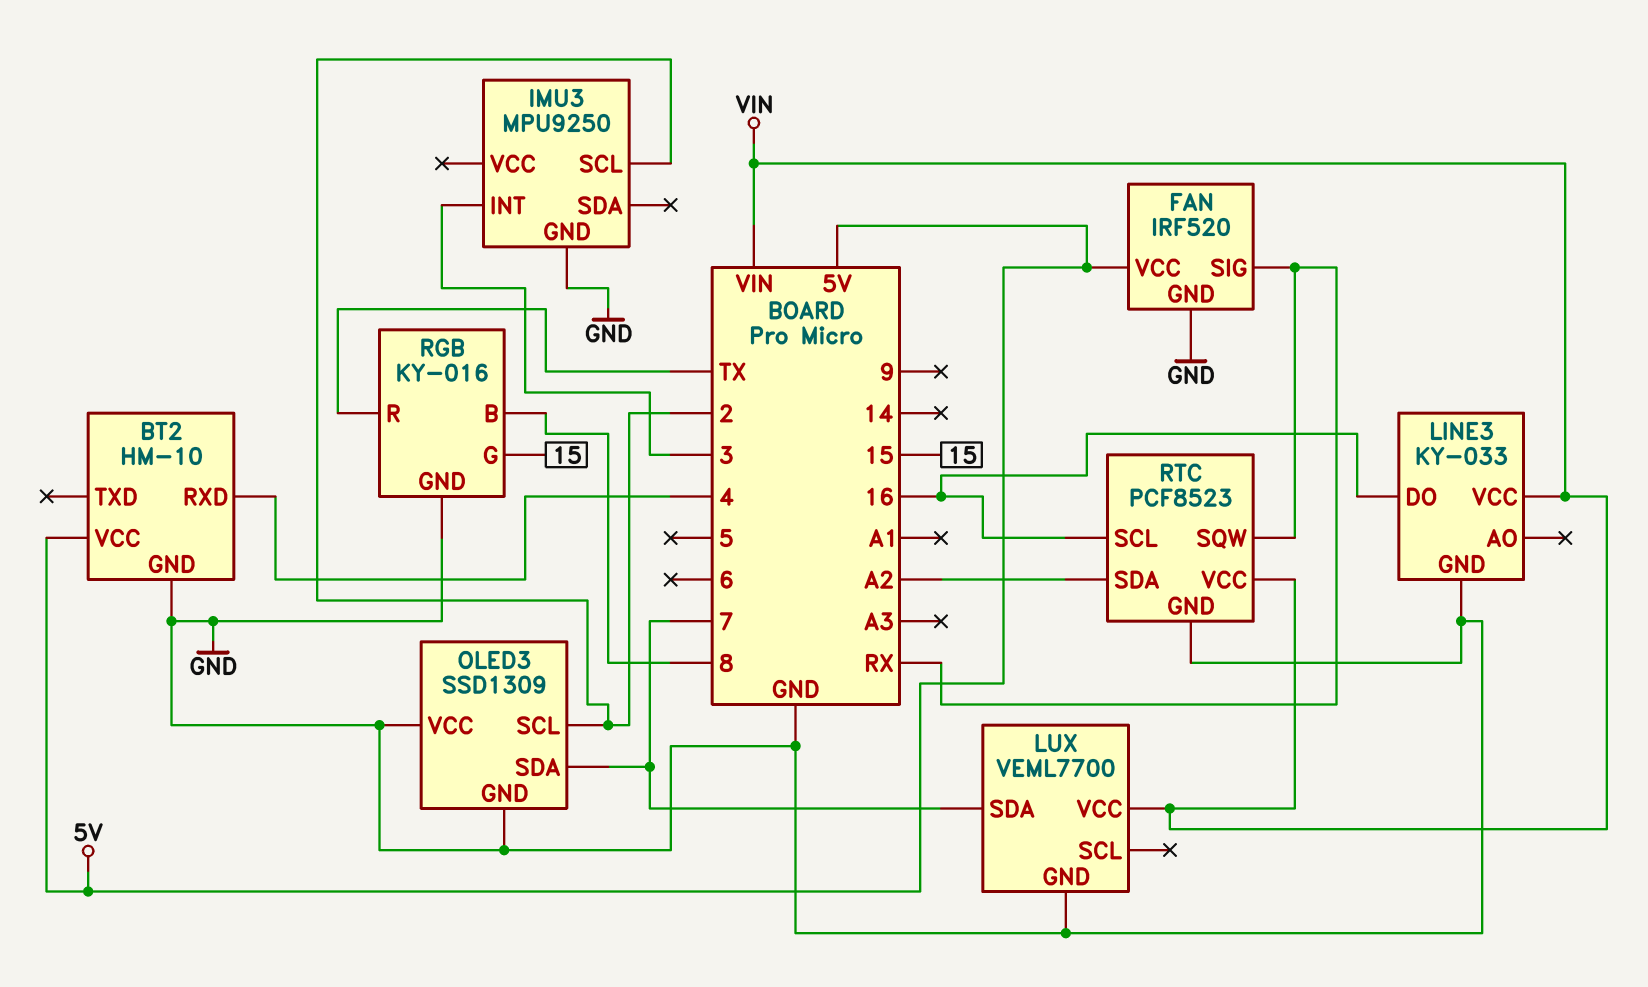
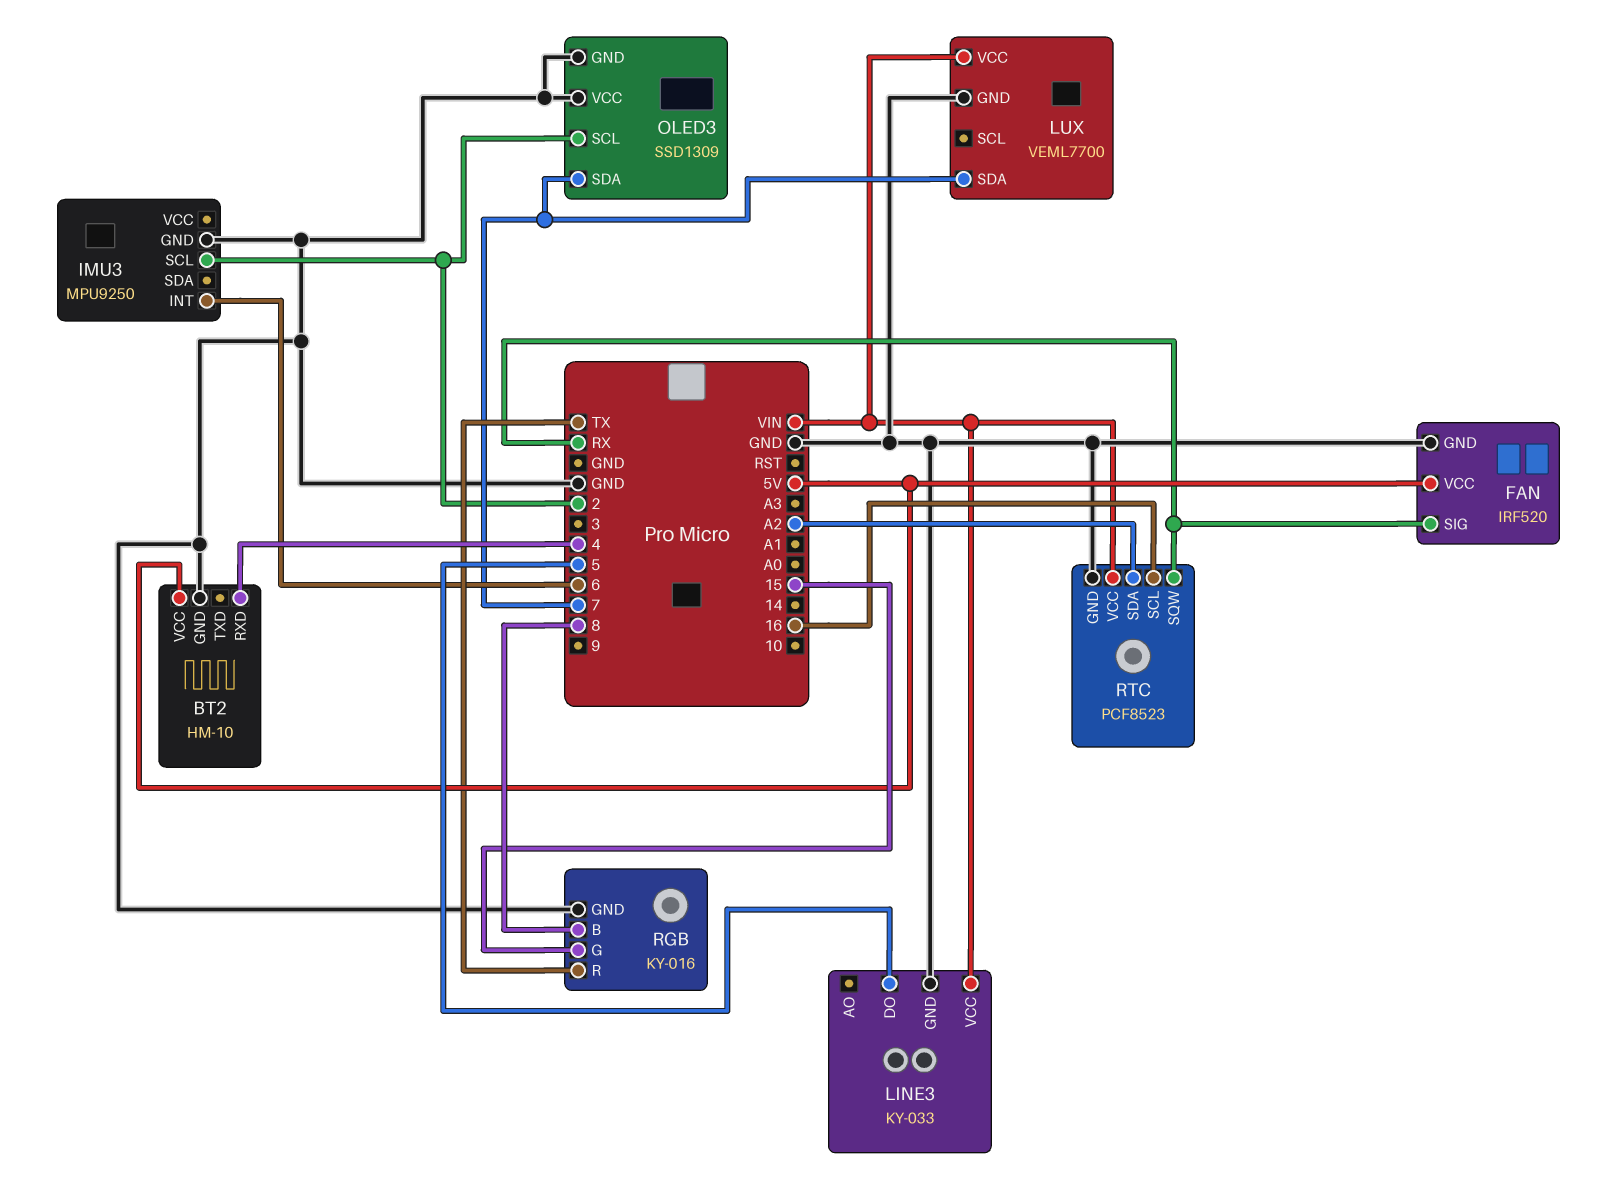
IMU3 pin INT: 3 -> 6
LINE3 pin DO: 16 -> 5

